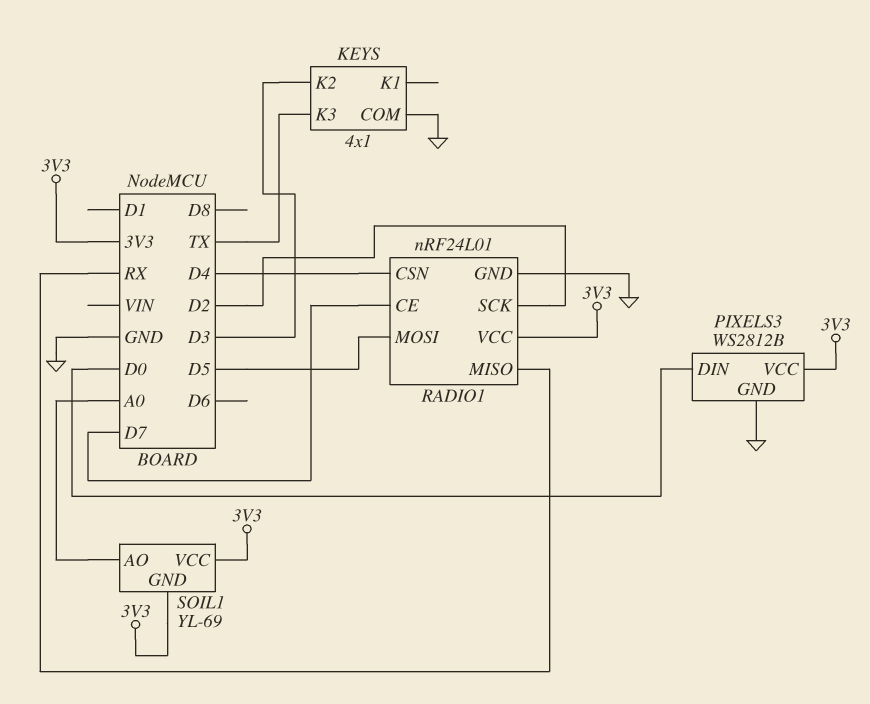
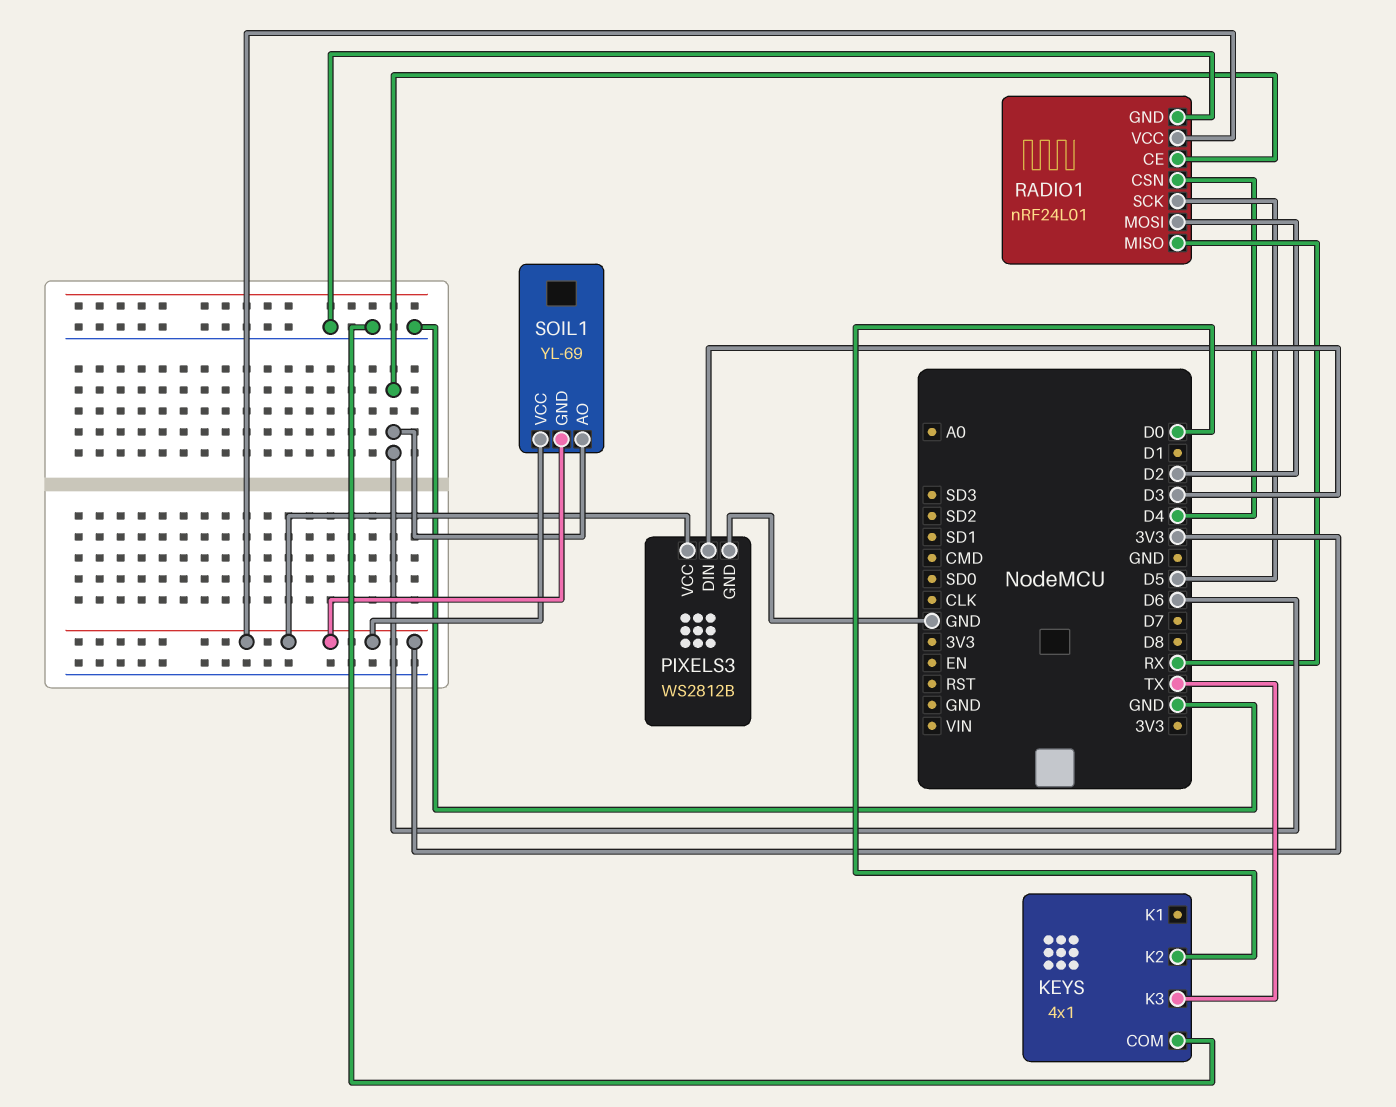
KEYS pin K2: D3 -> D0
PIXELS3 pin DIN: D0 -> D3
RADIO1 pin CE: D7 -> D6
RADIO1 pin MOSI: D5 -> D2
RADIO1 pin SCK: D2 -> D5
SOIL1 pin AO: A0 -> D6

